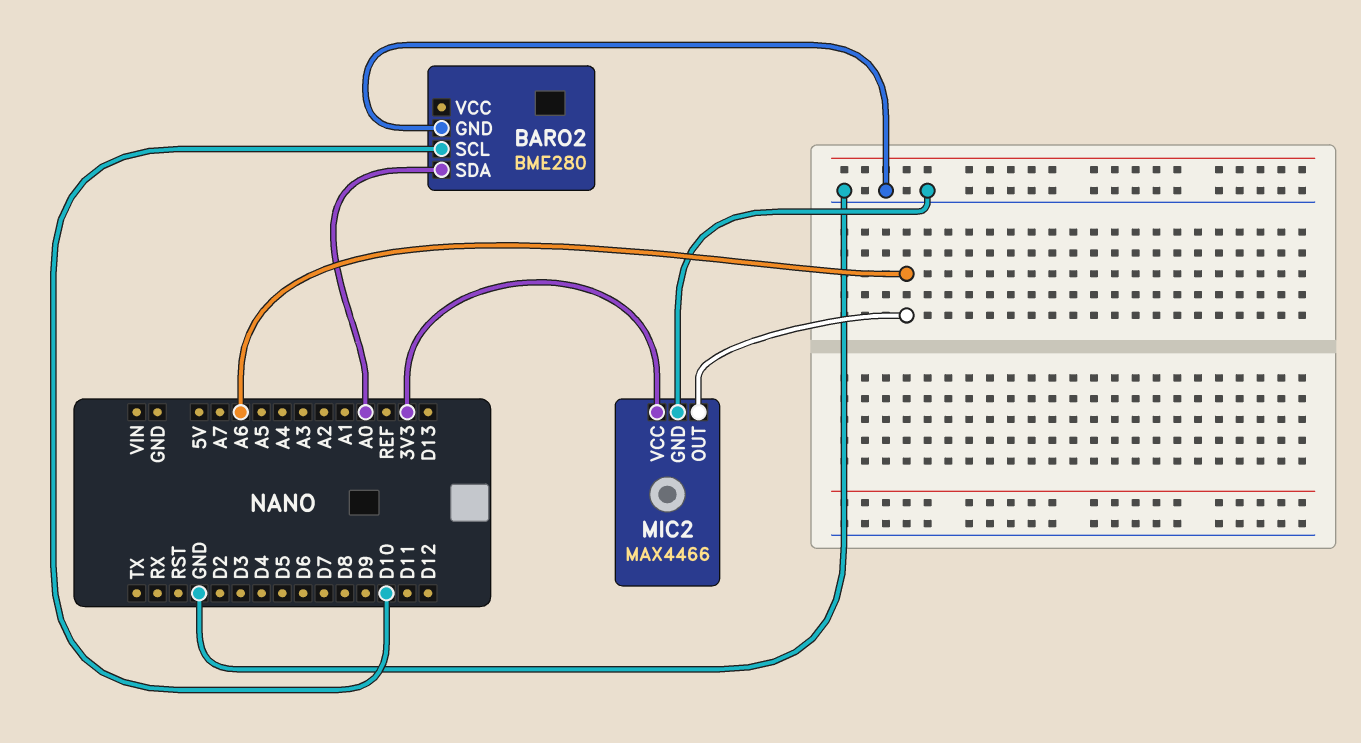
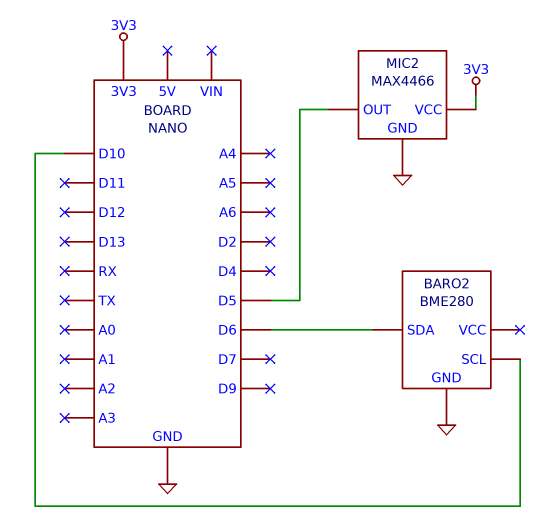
BARO2 pin SDA: A0 -> D6
MIC2 pin OUT: A6 -> D5

